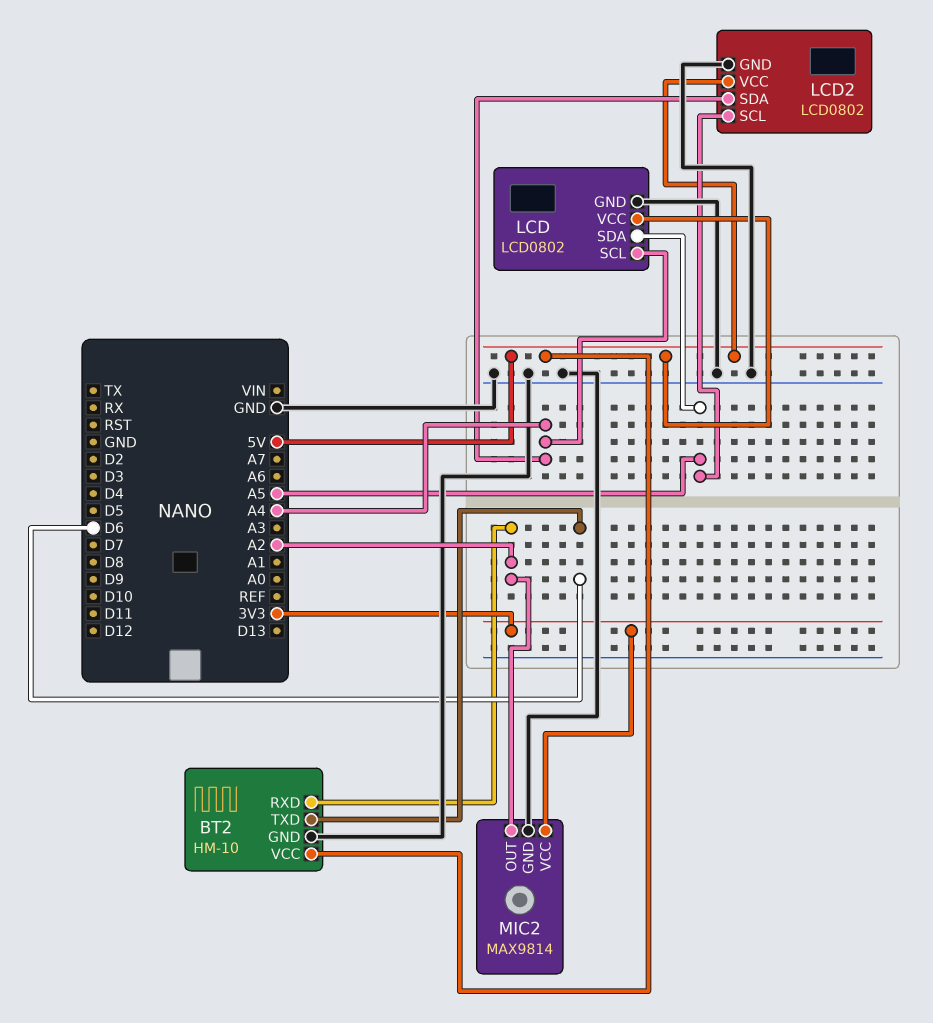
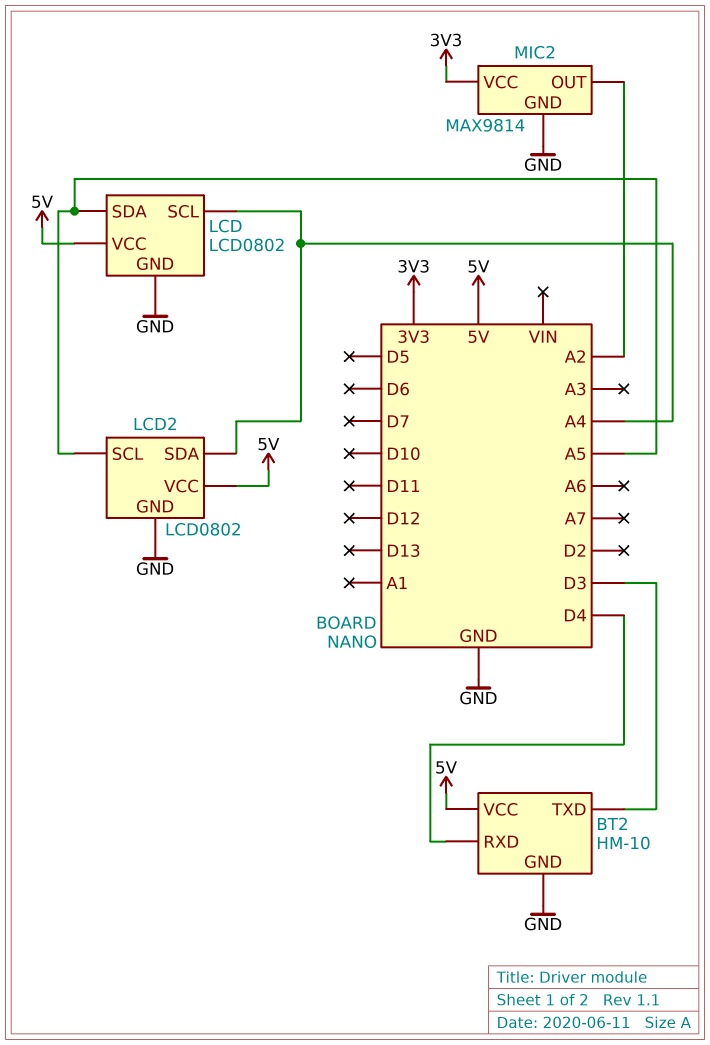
BT2 pin RXD: A2 -> D4
BT2 pin TXD: D6 -> D3

